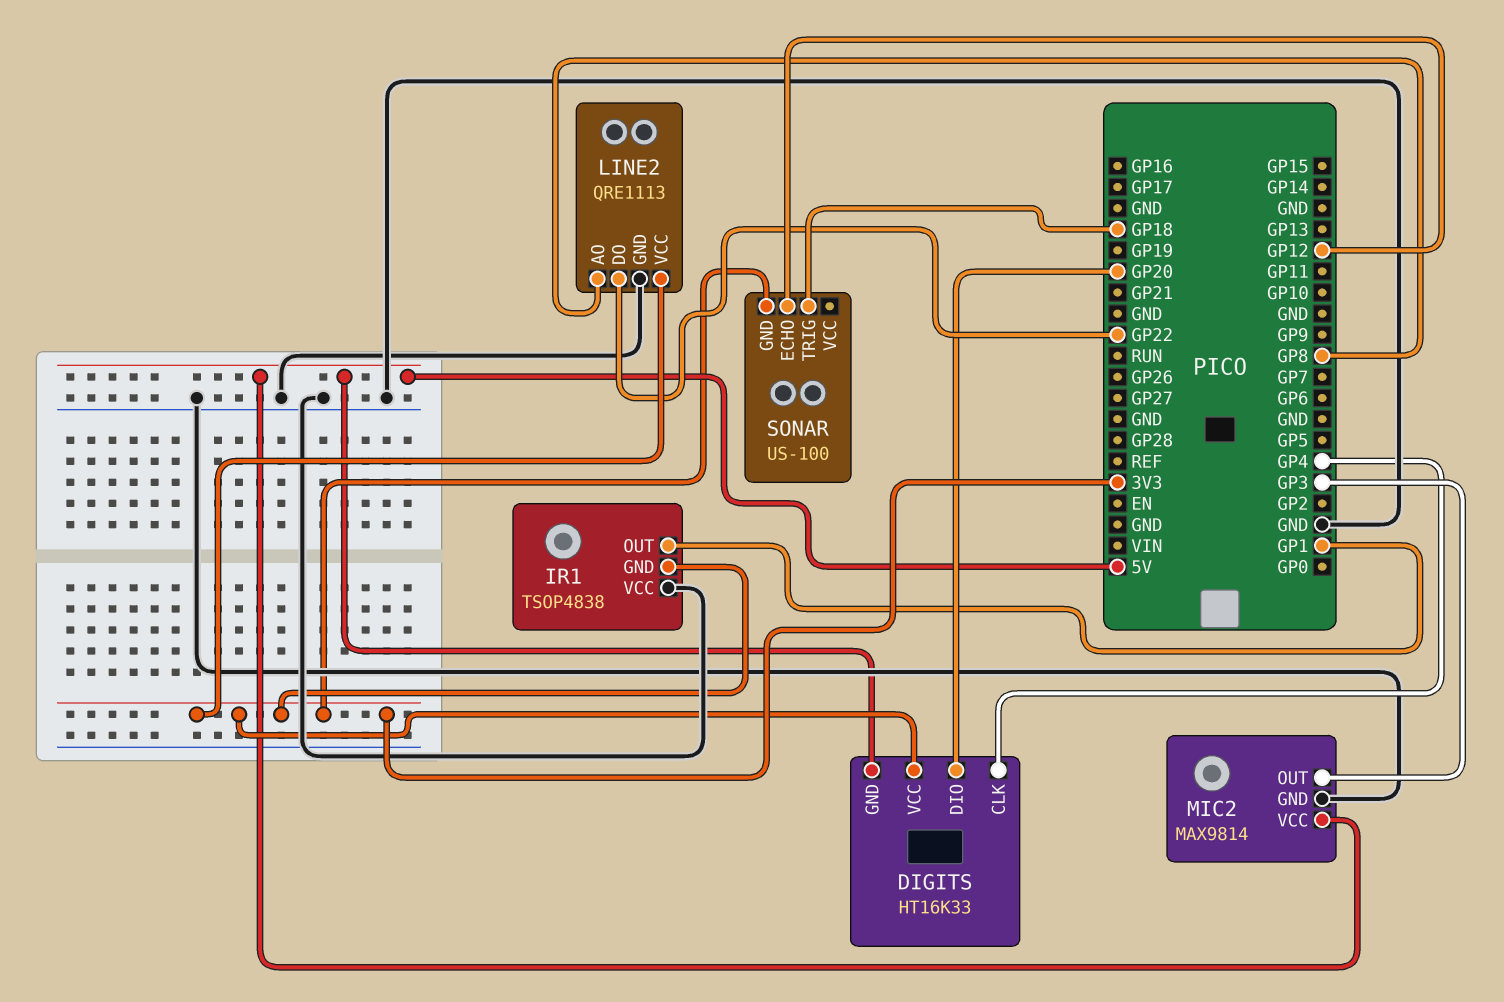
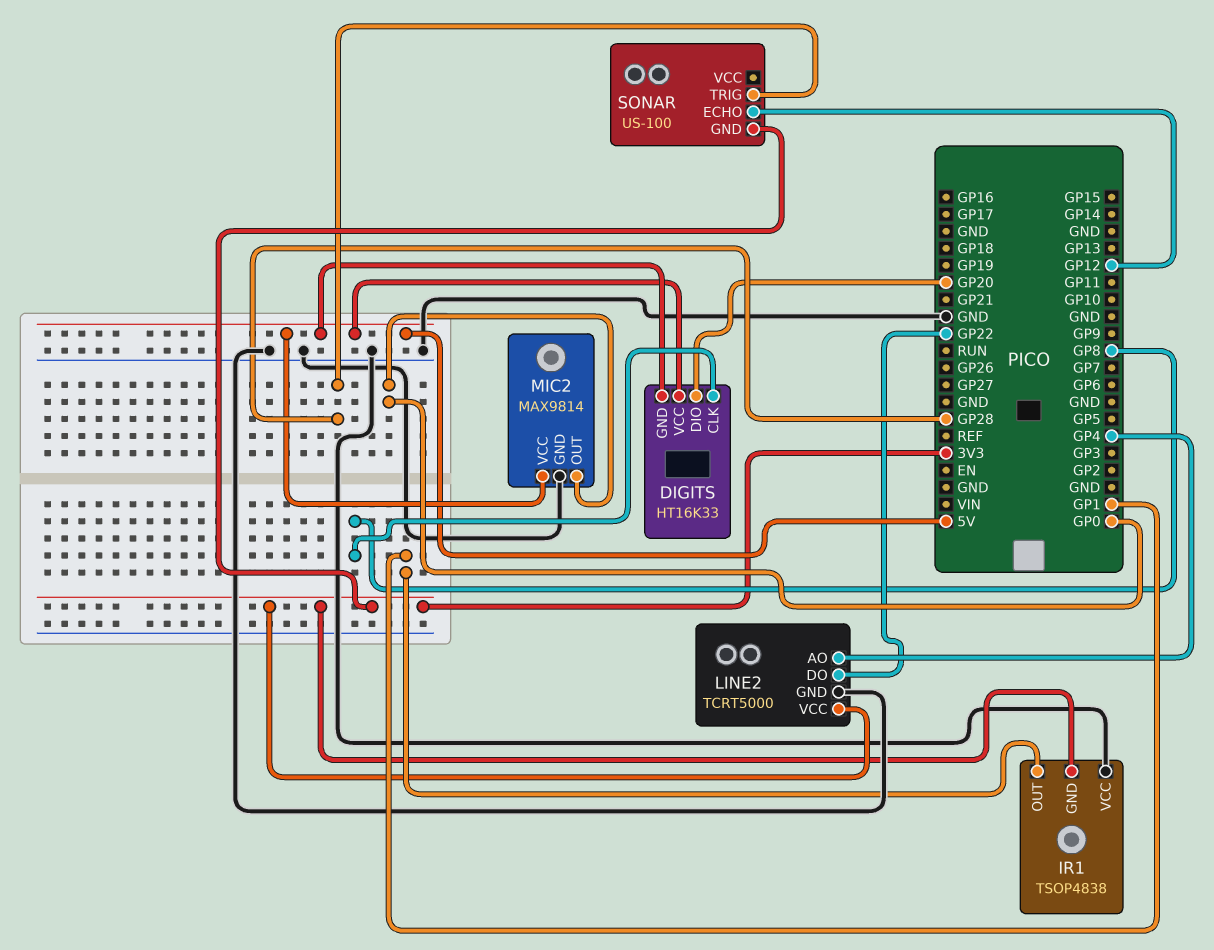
DIGITS pin CLK: GP4 -> GP8
DIGITS pin VCC: 3V3 -> 5V
LINE2: QRE1113 -> TCRT5000
LINE2 pin AO: GP8 -> GP4
MIC2 pin OUT: GP3 -> GP0
SONAR pin TRIG: GP18 -> GP28

